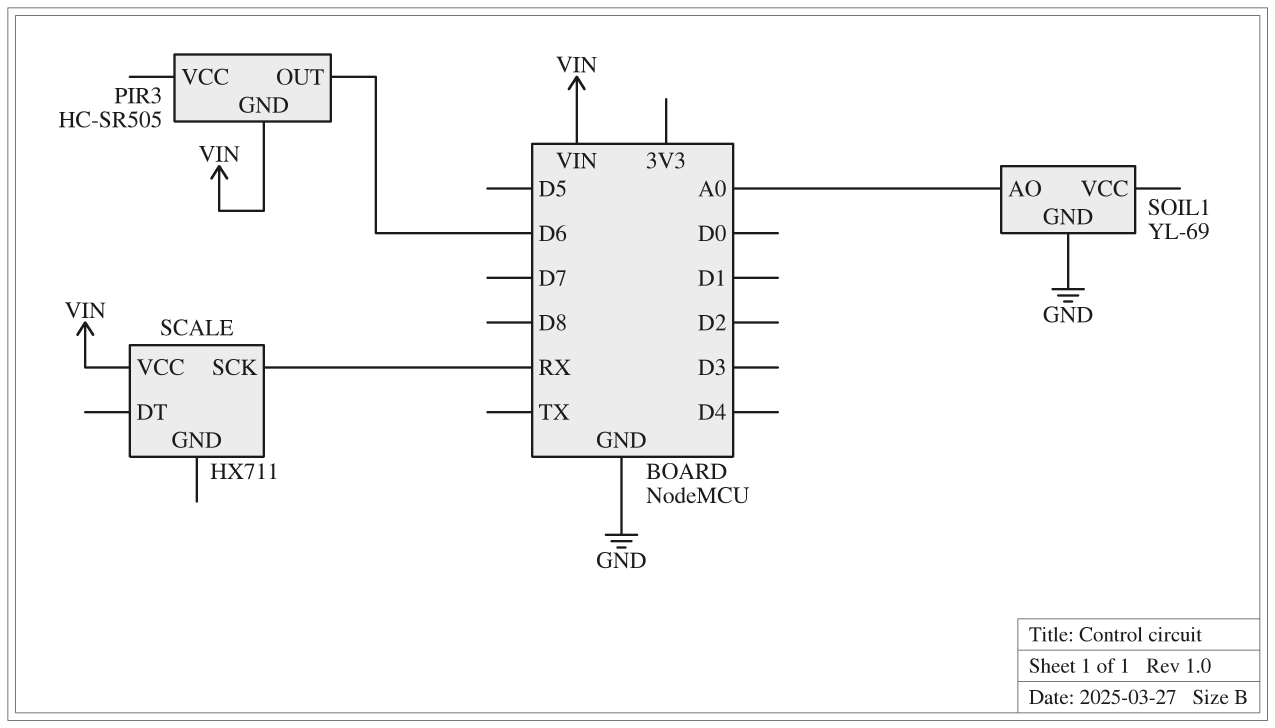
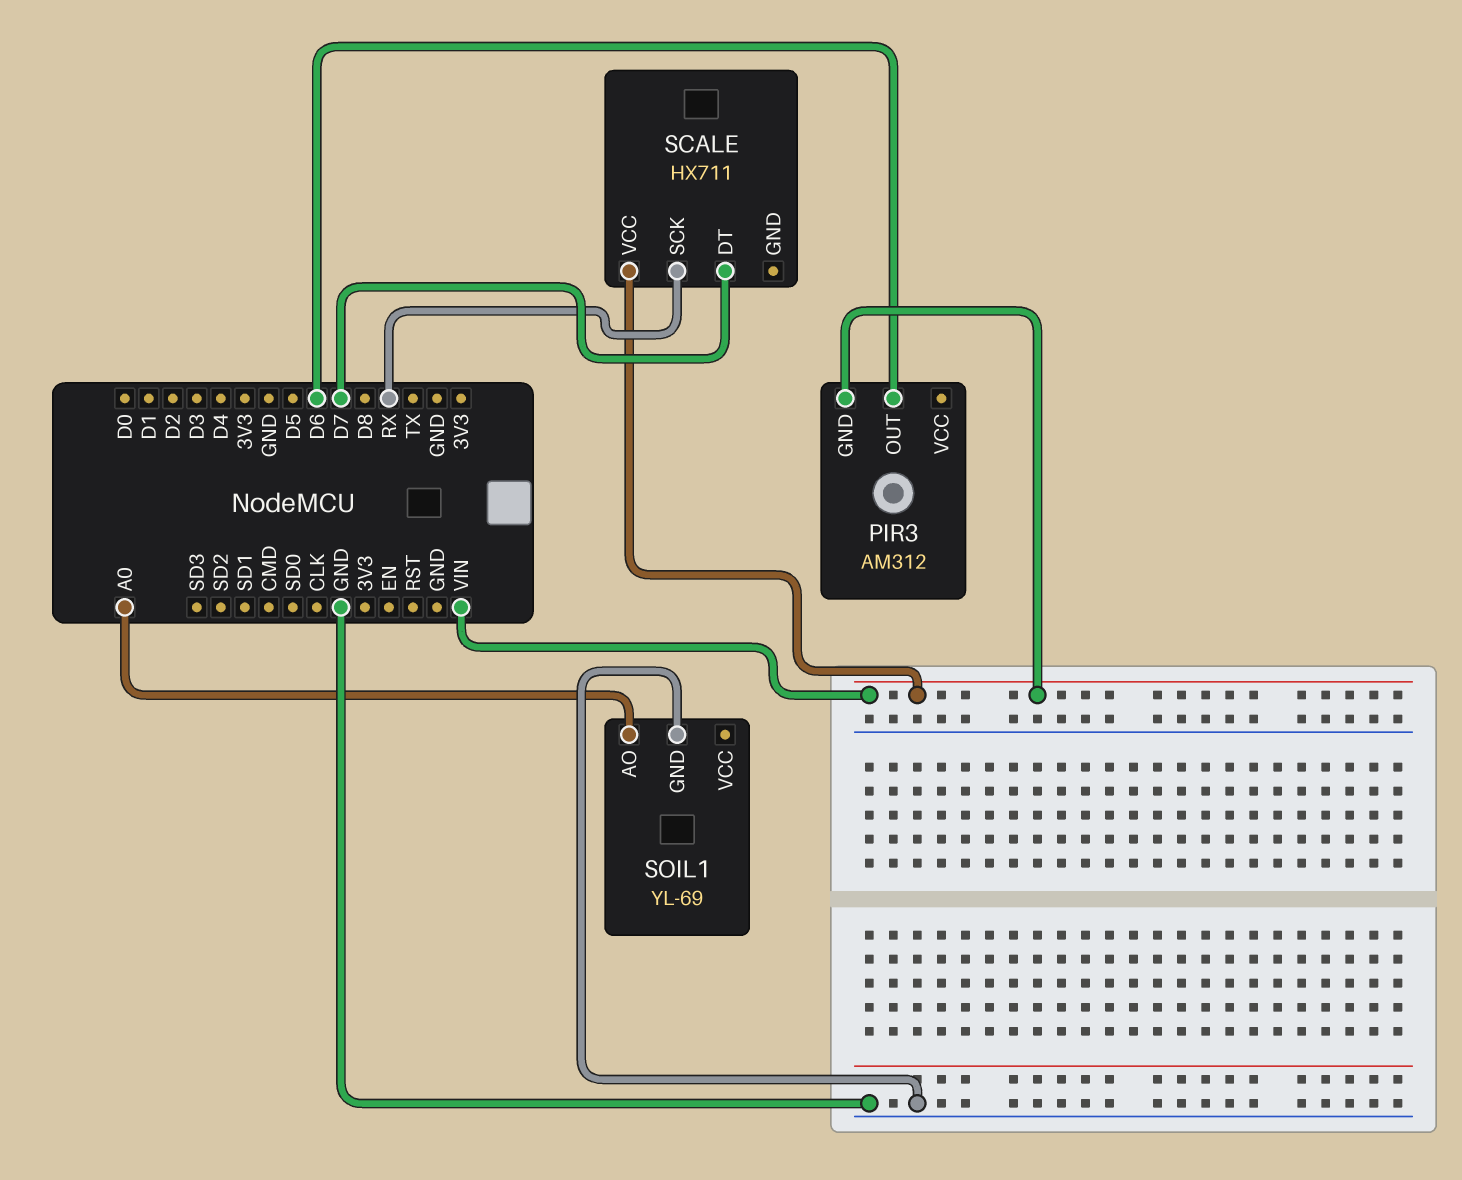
PIR3: HC-SR505 -> AM312
SCALE pin DT: none -> D7

